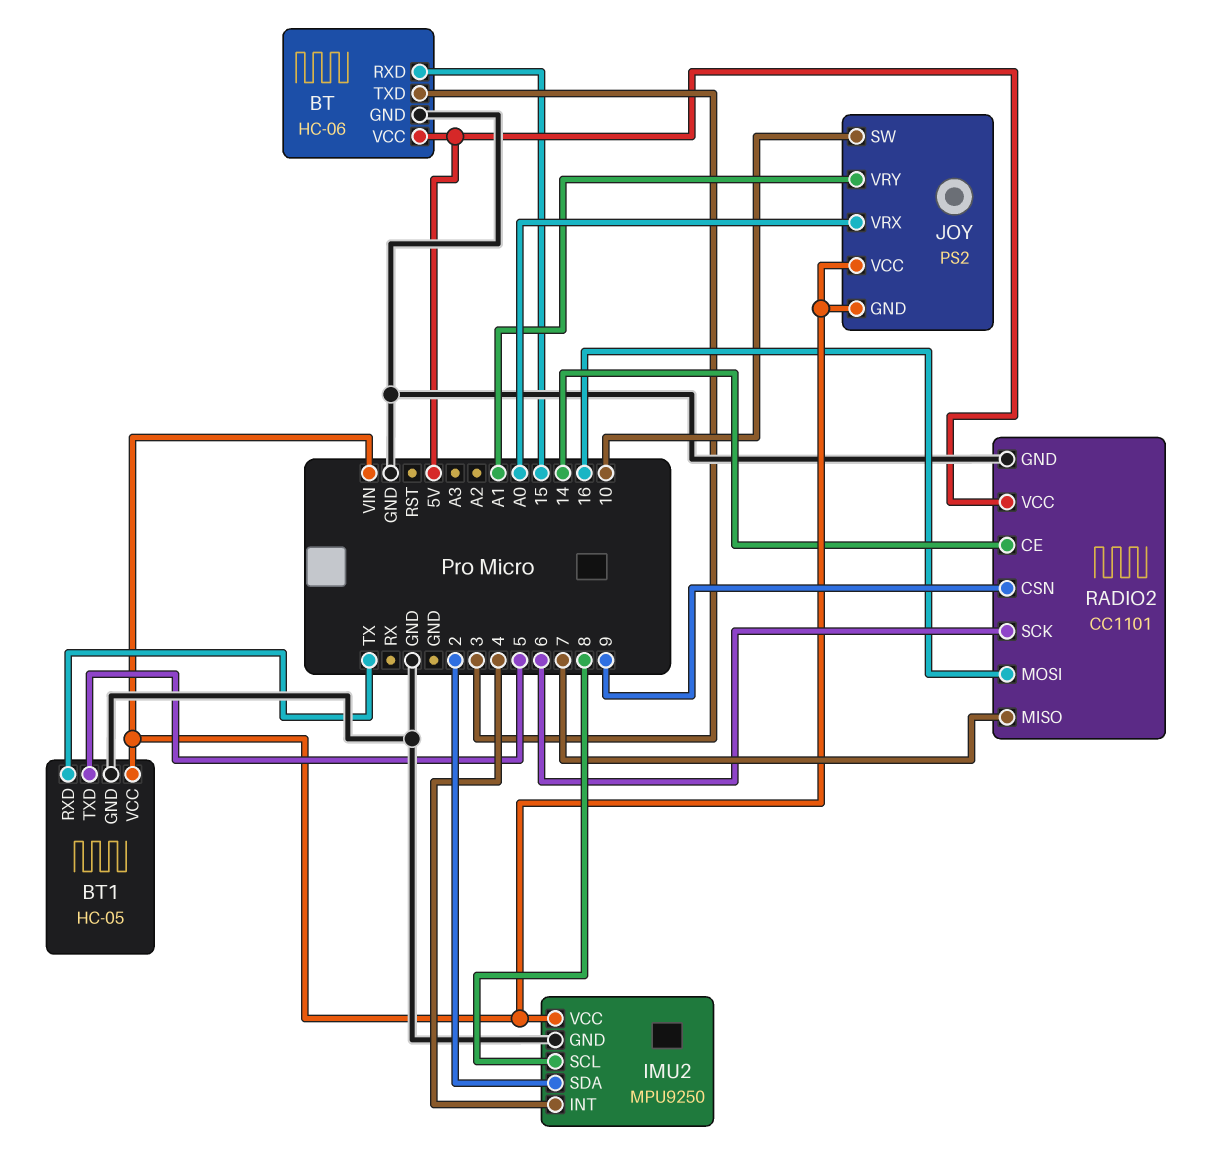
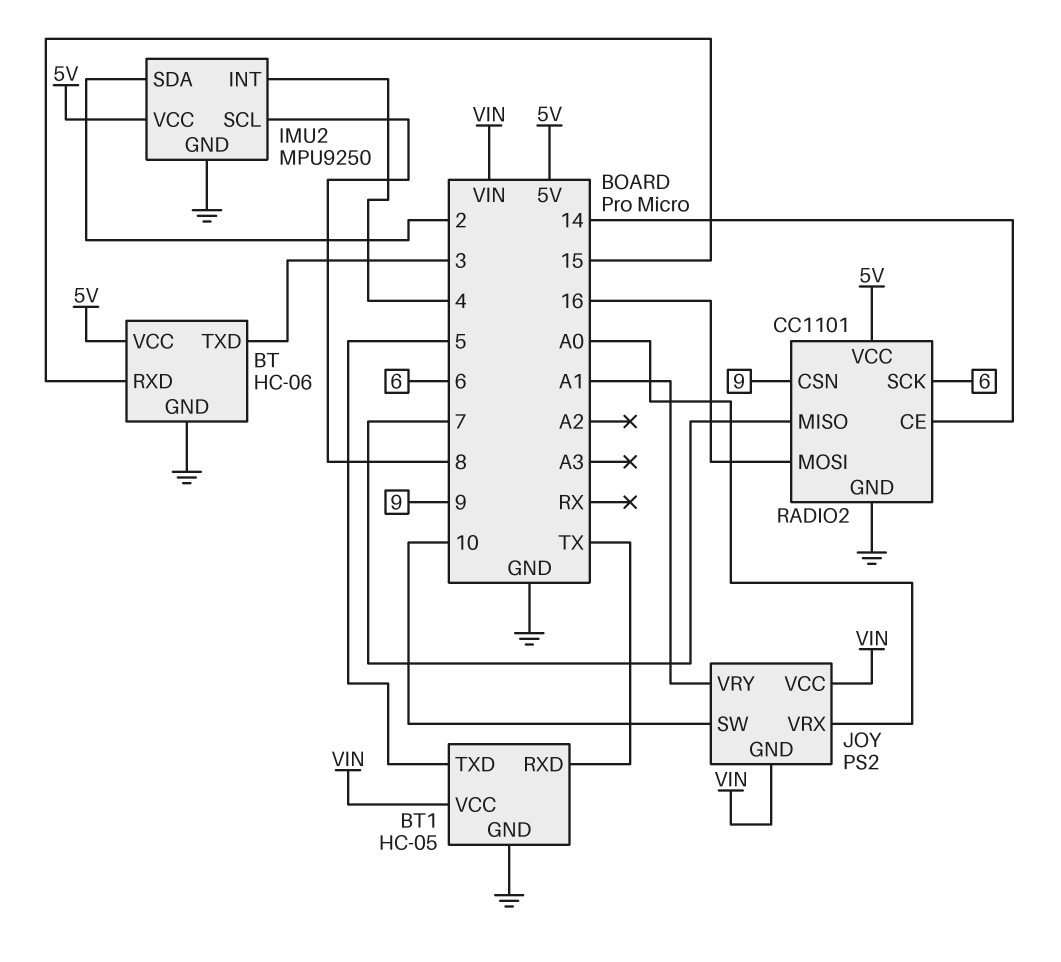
IMU2 pin VCC: VIN -> 5V

